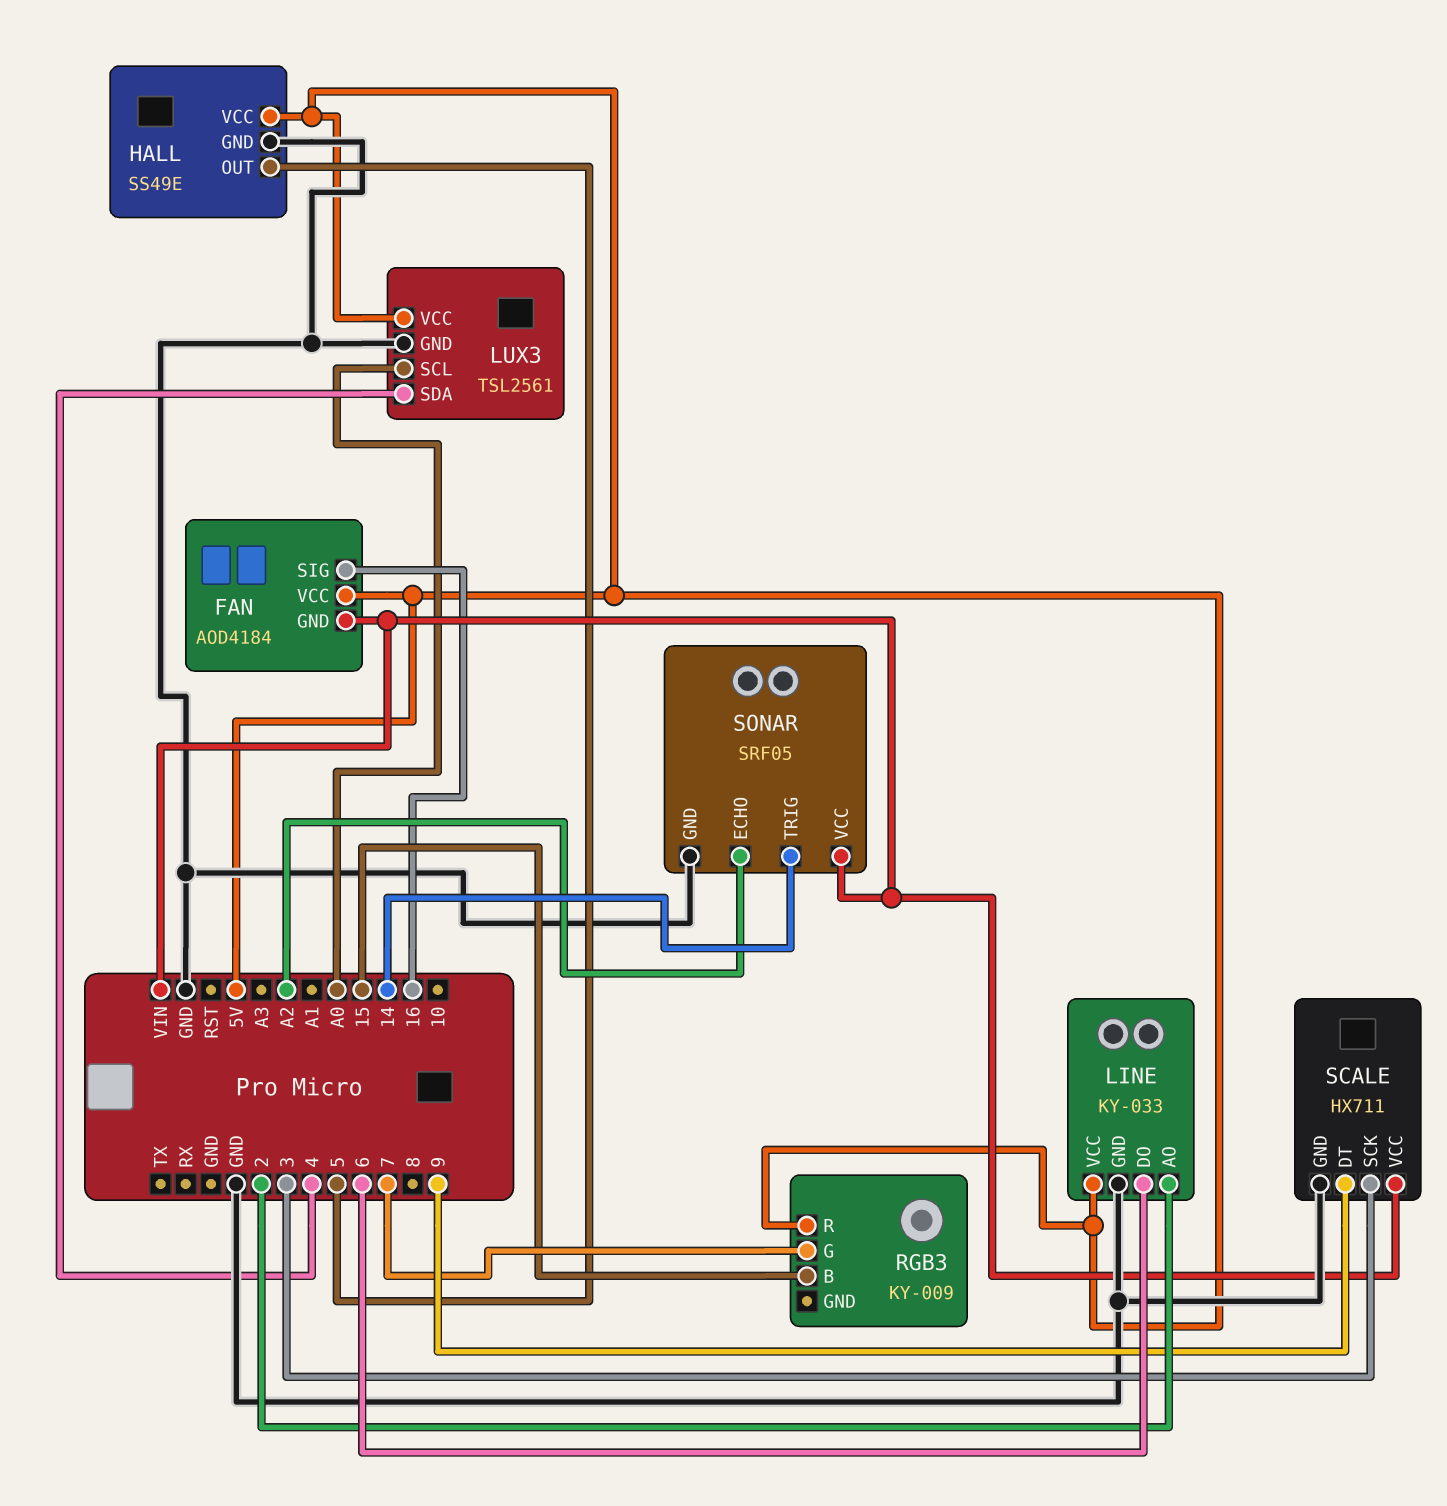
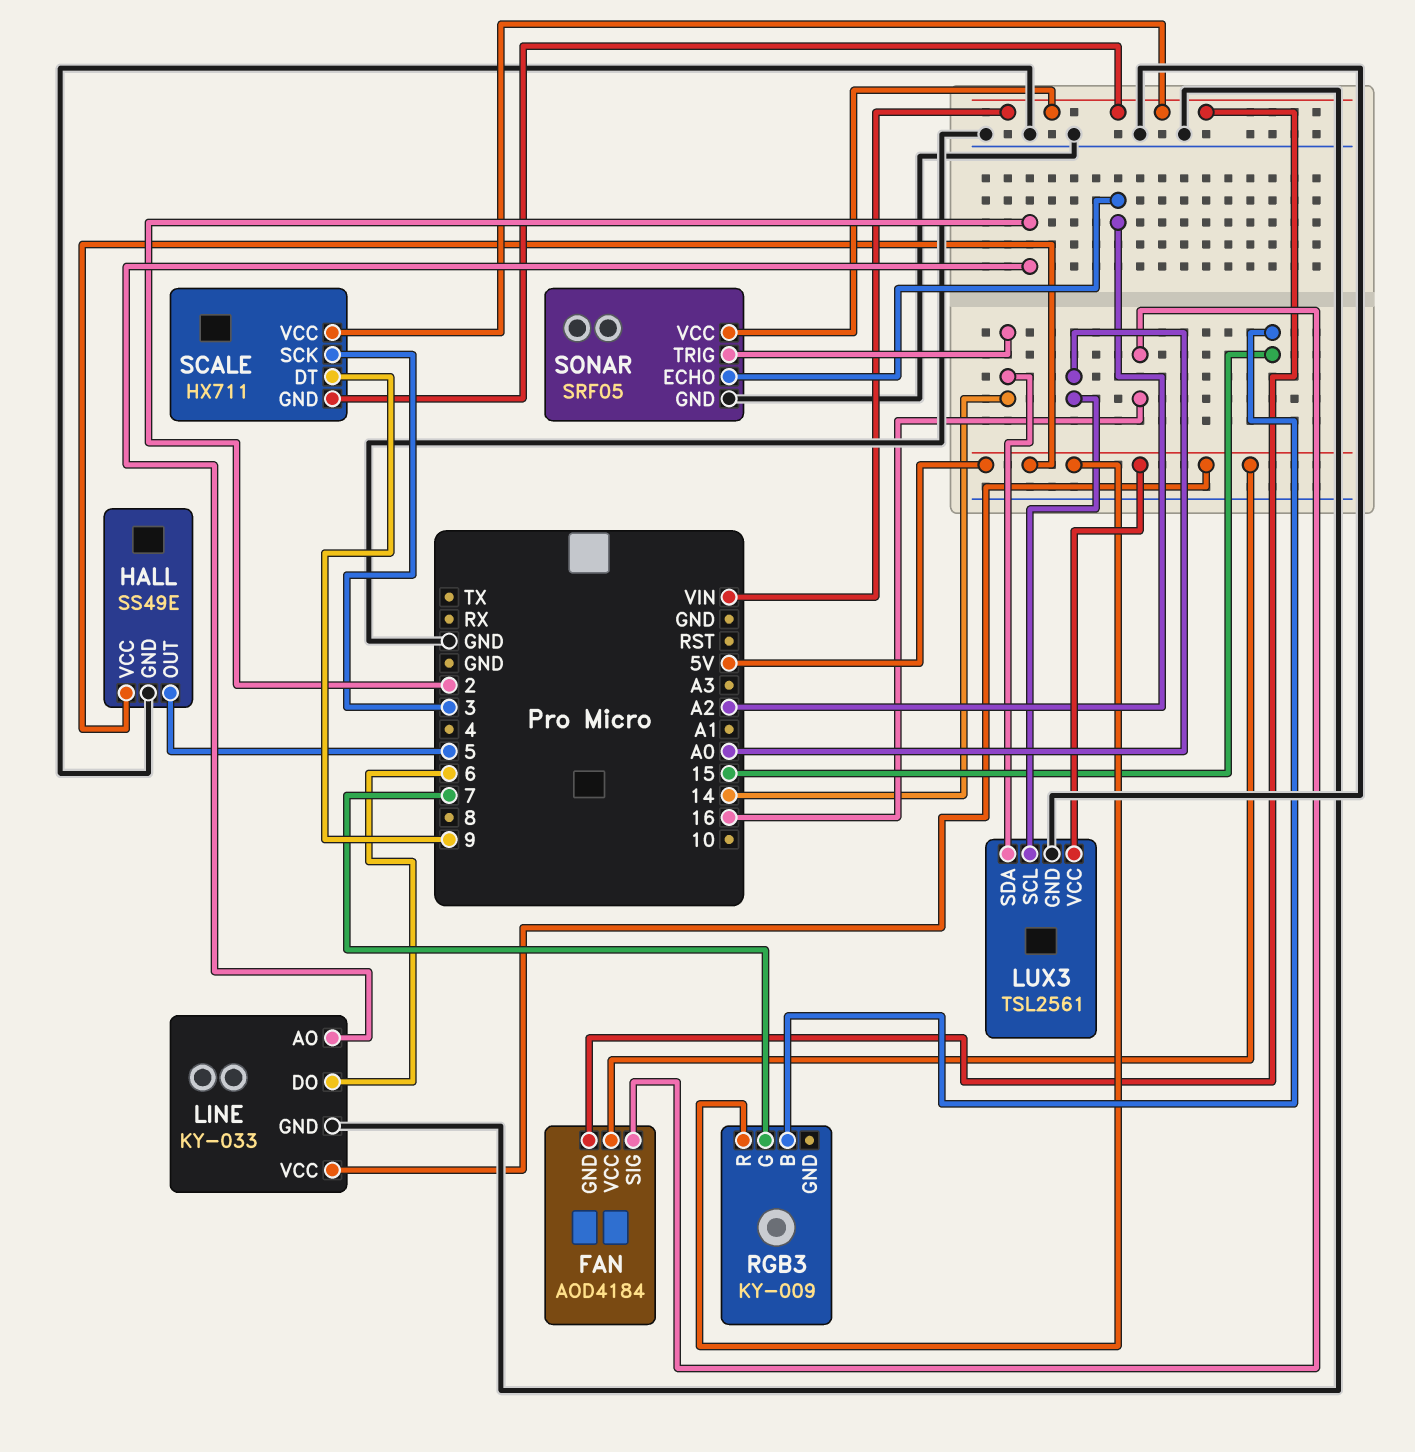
LUX3 pin SDA: 4 -> 14
SCALE pin GND: GND -> VIN

